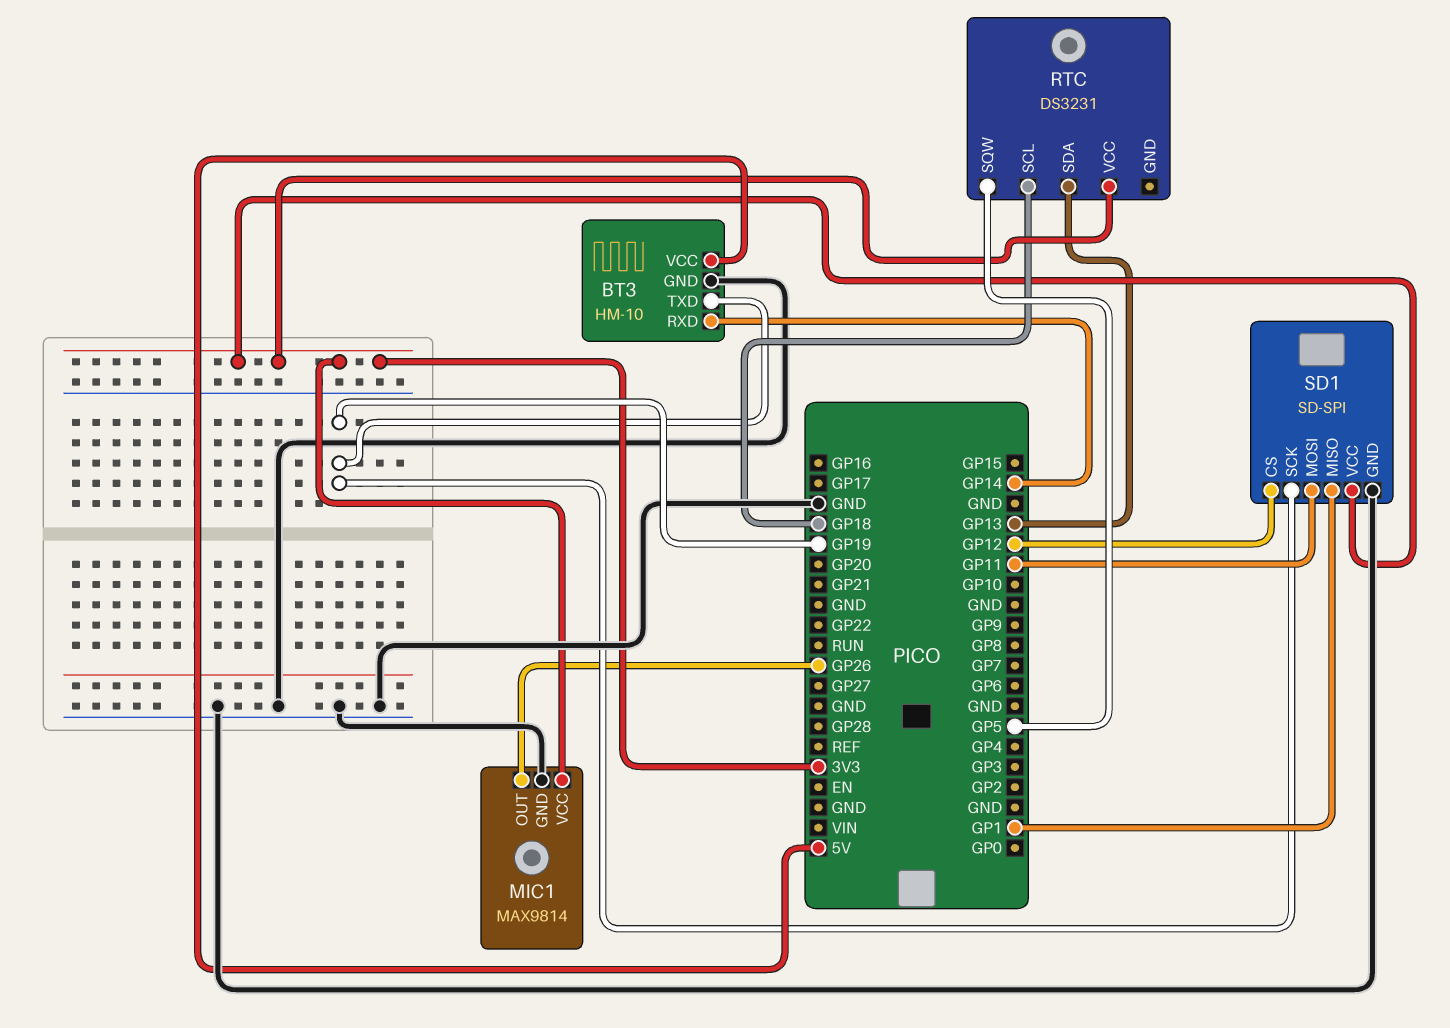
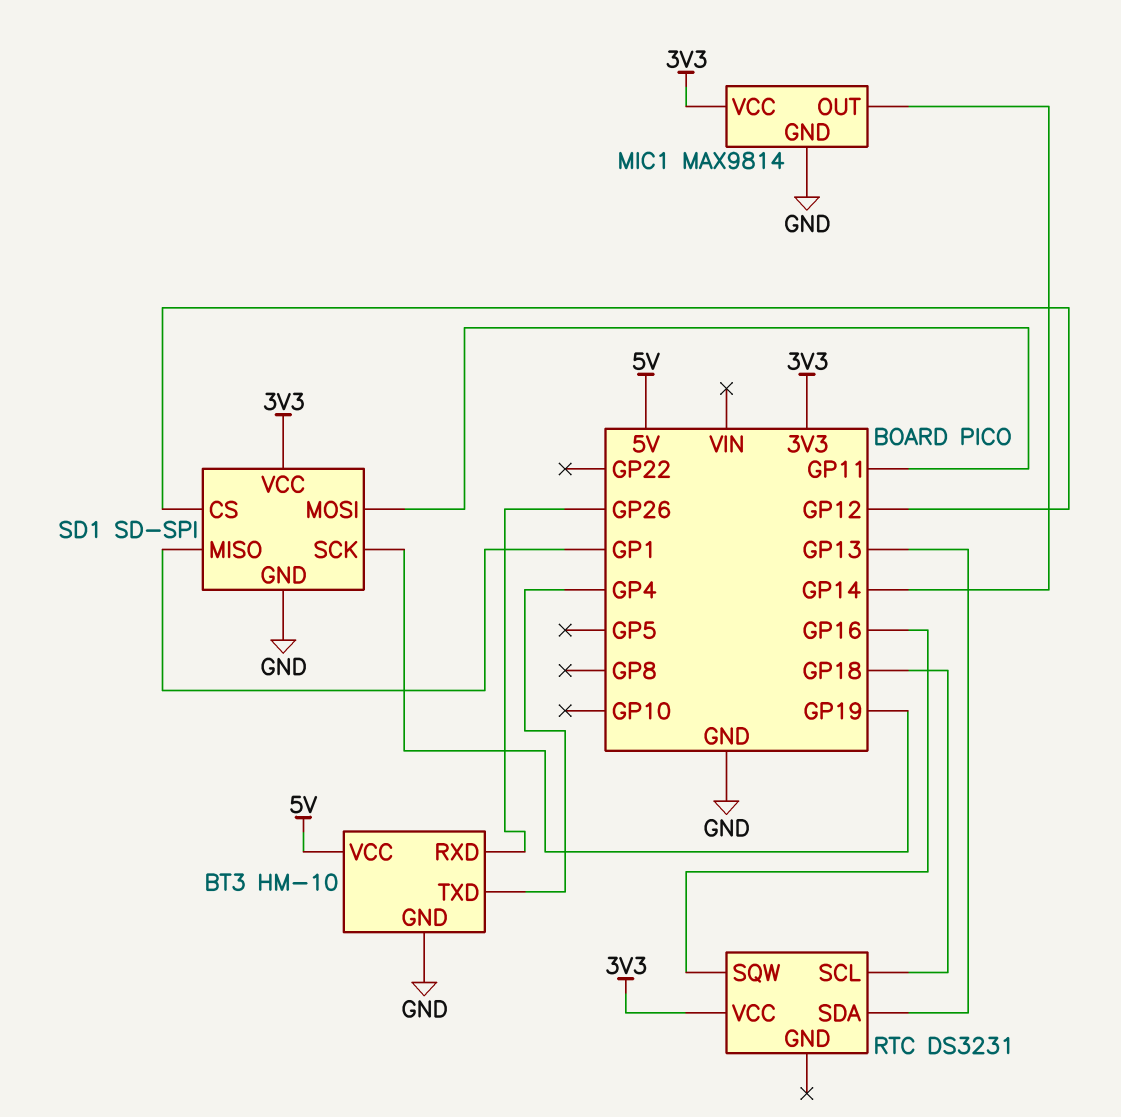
BT3 pin RXD: GP14 -> GP26
BT3 pin TXD: GP19 -> GP4
MIC1 pin OUT: GP26 -> GP14
RTC pin SQW: GP5 -> GP16

